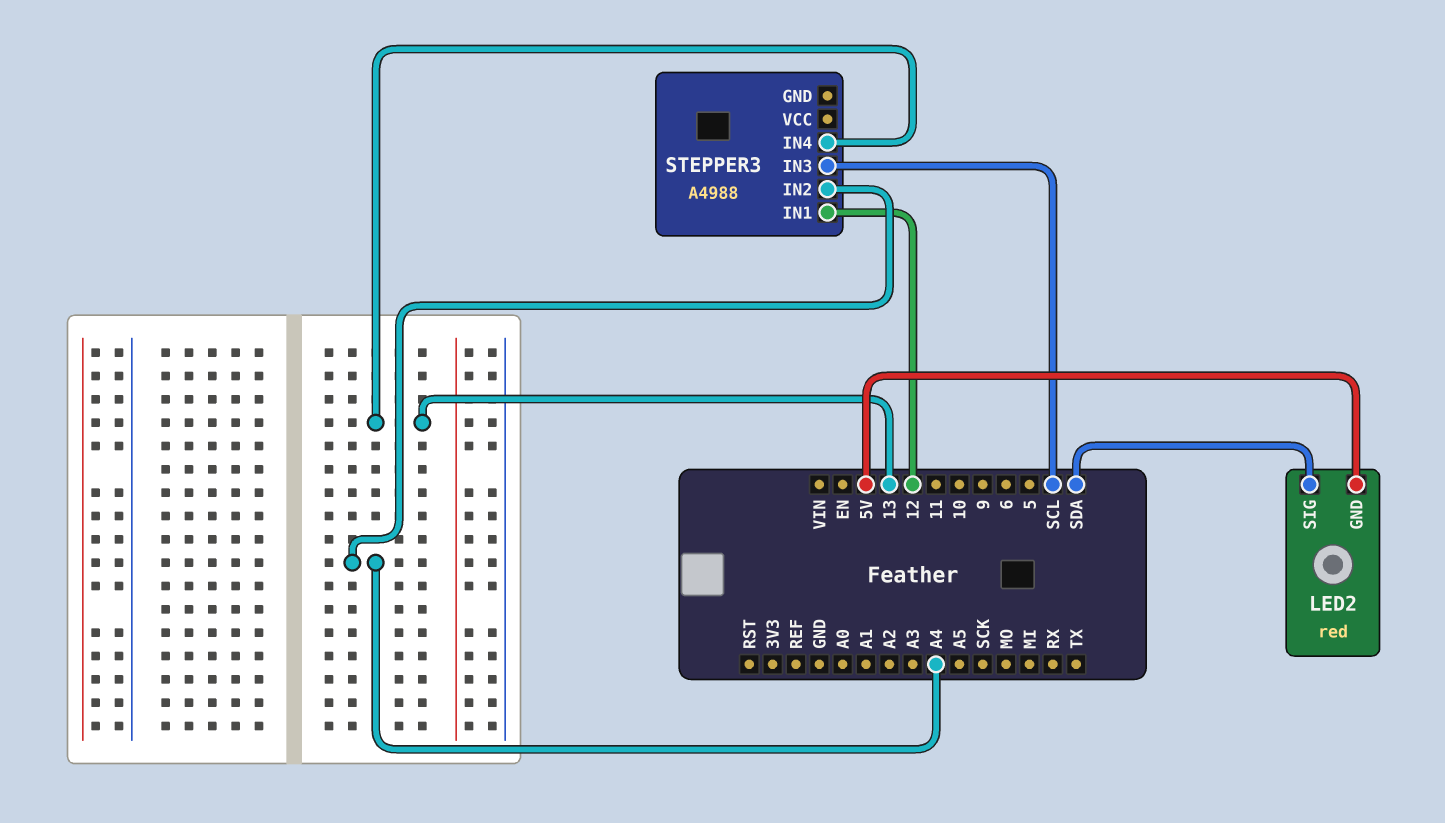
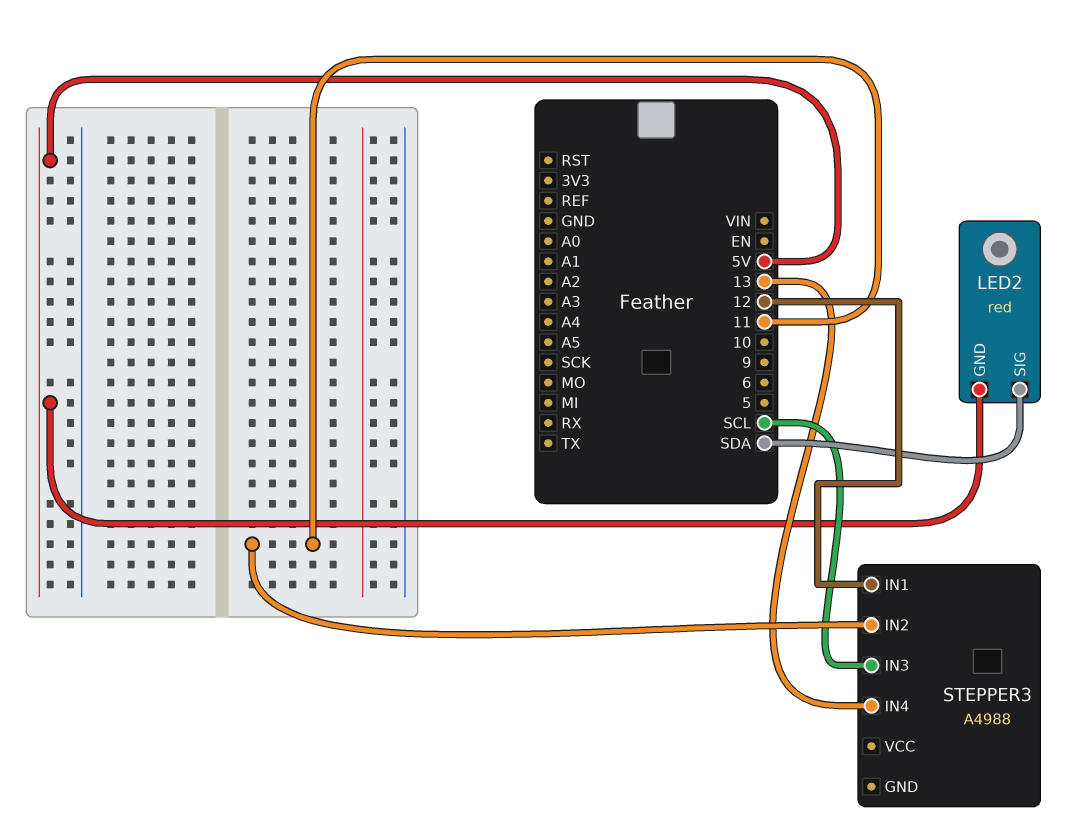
STEPPER3 pin IN2: A4 -> 11

